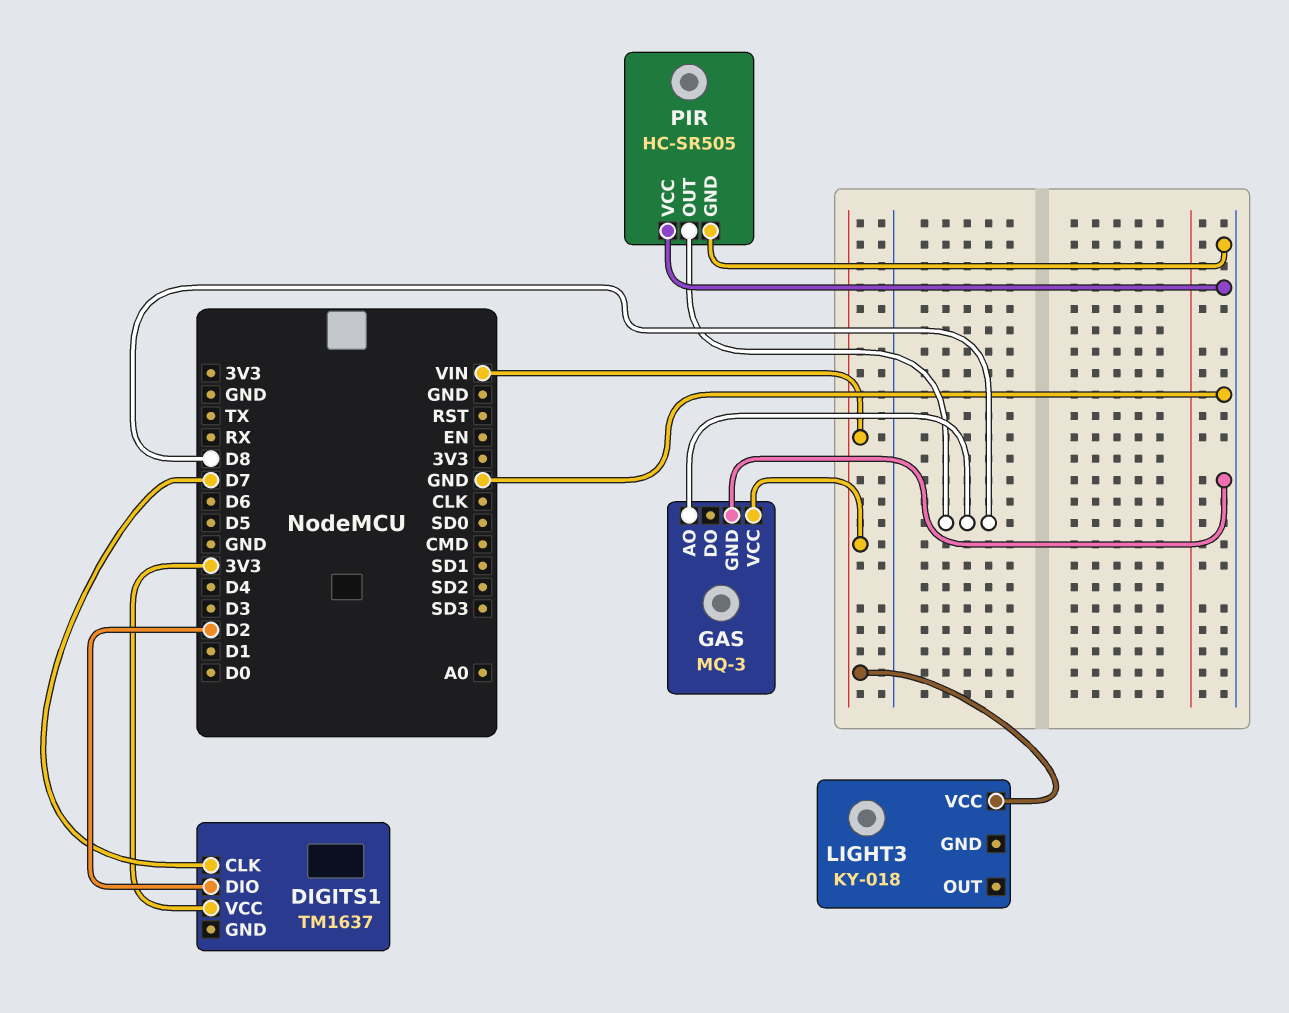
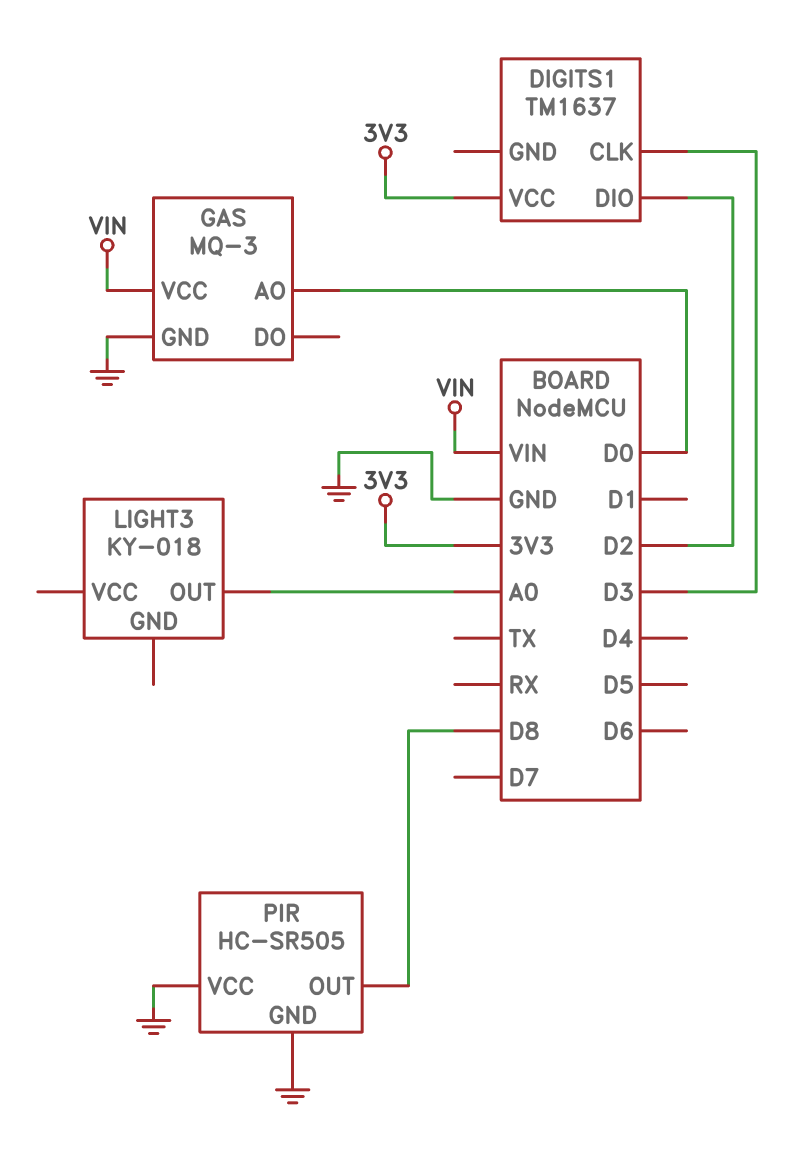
DIGITS1 pin CLK: D7 -> D3
GAS pin AO: D8 -> D0
LIGHT3 pin OUT: none -> A0
LIGHT3 pin VCC: VIN -> none

